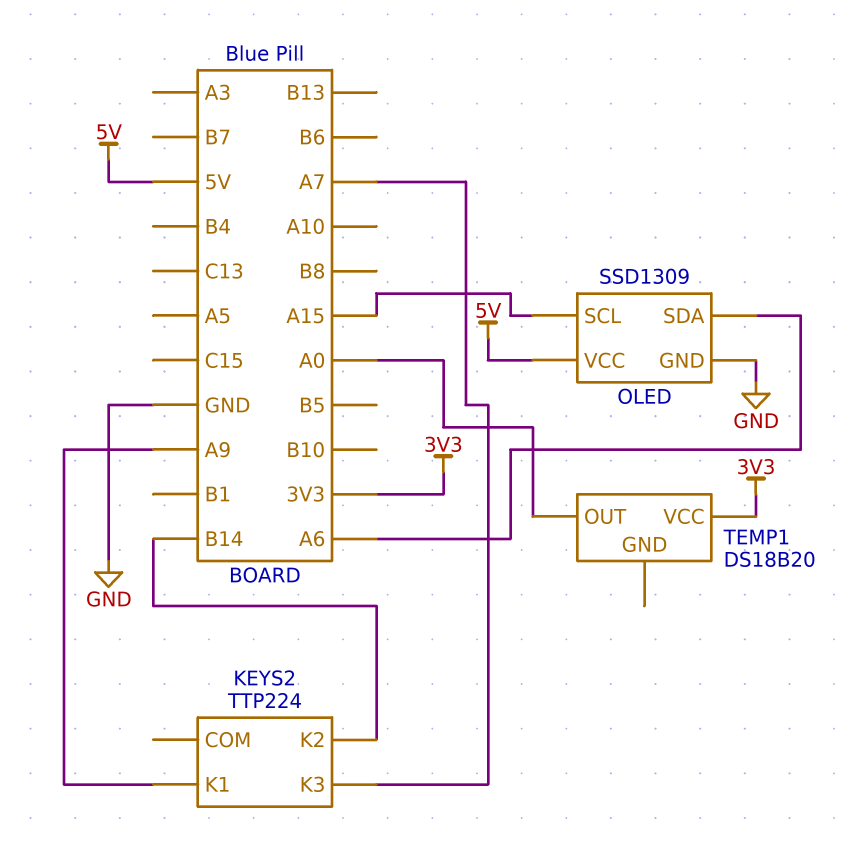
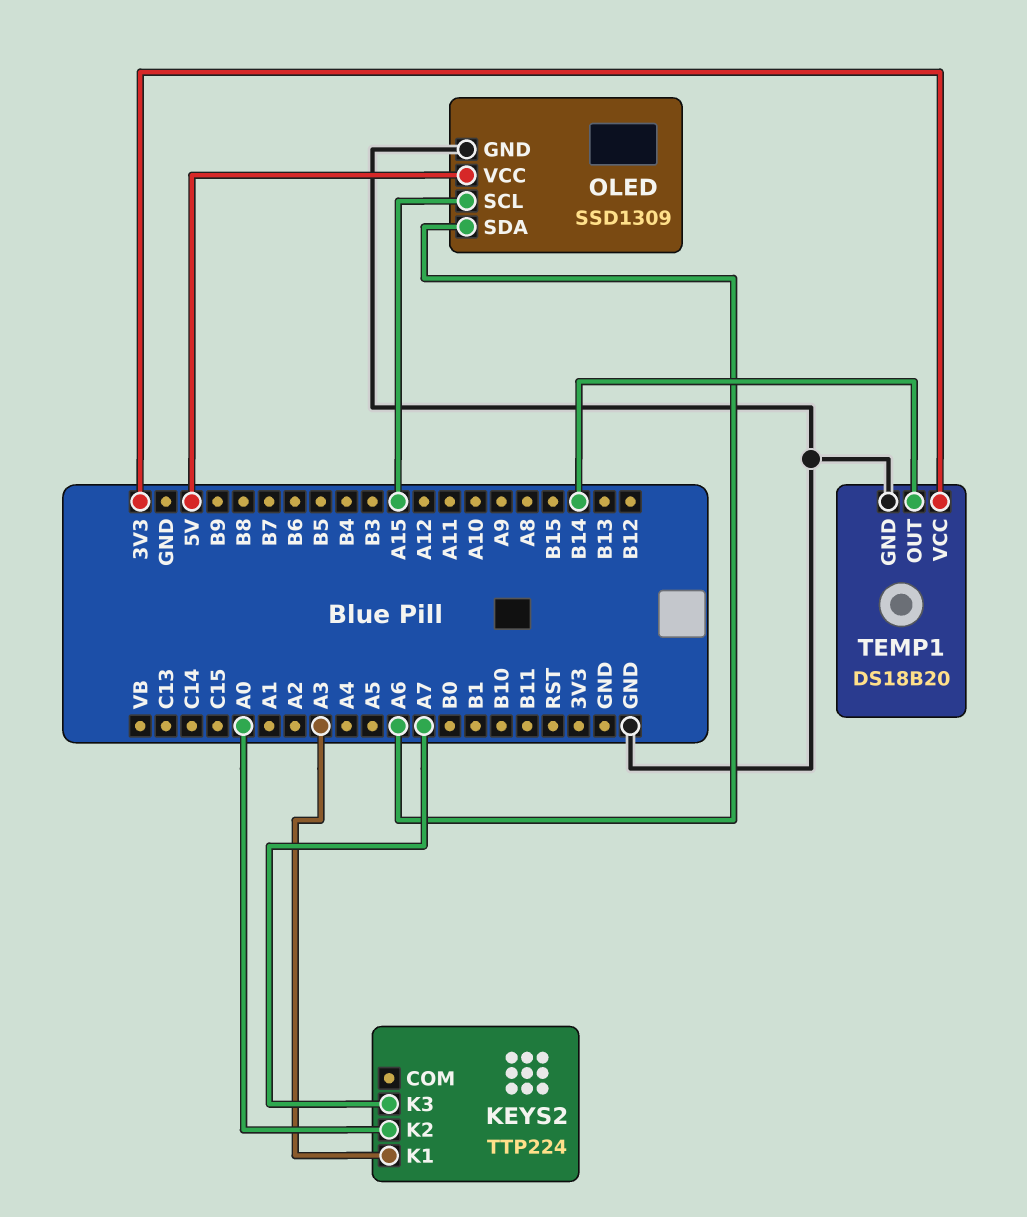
KEYS2 pin K1: A9 -> A3
KEYS2 pin K2: B14 -> A0
TEMP1 pin GND: none -> GND
TEMP1 pin OUT: A0 -> B14

